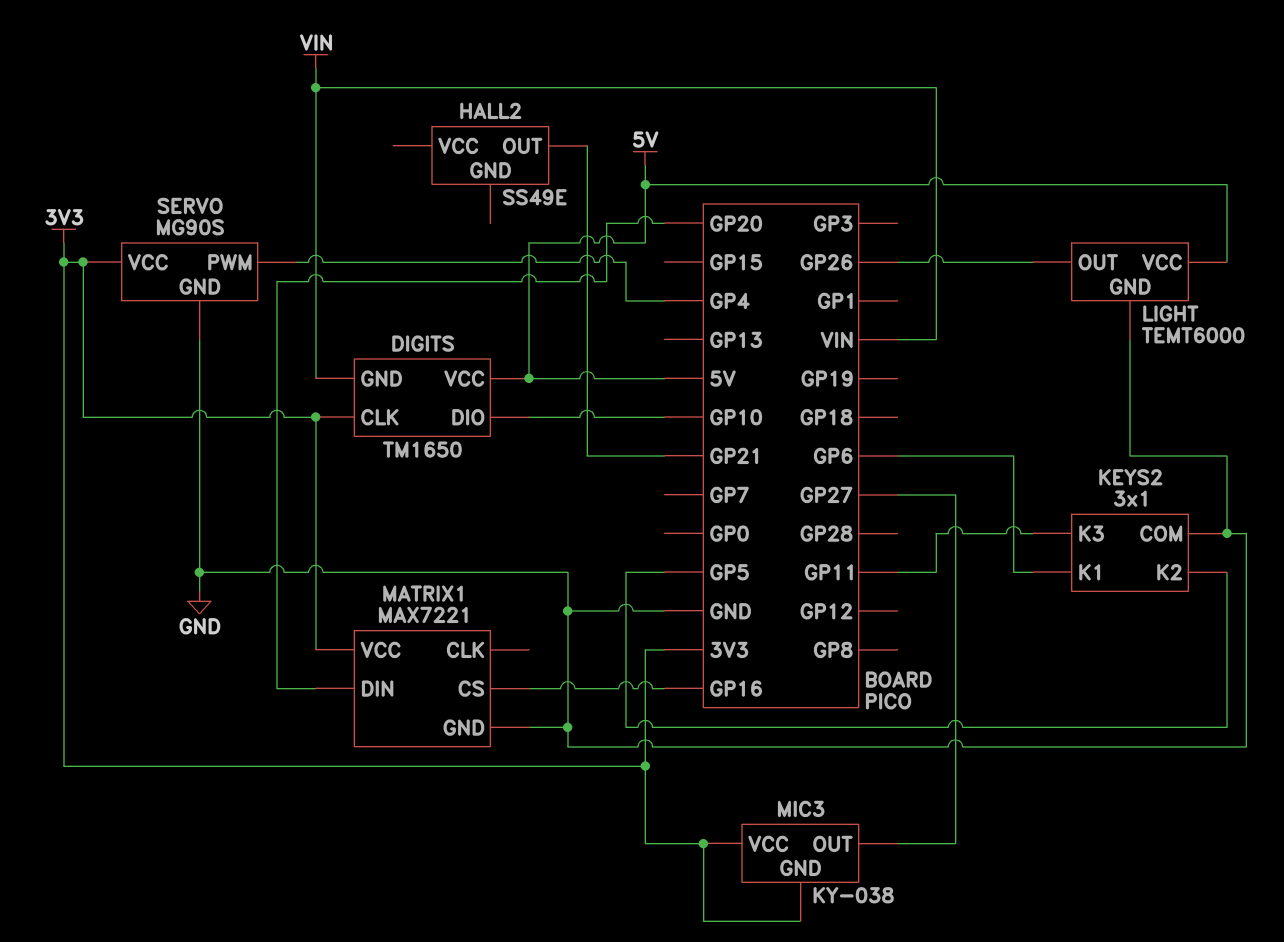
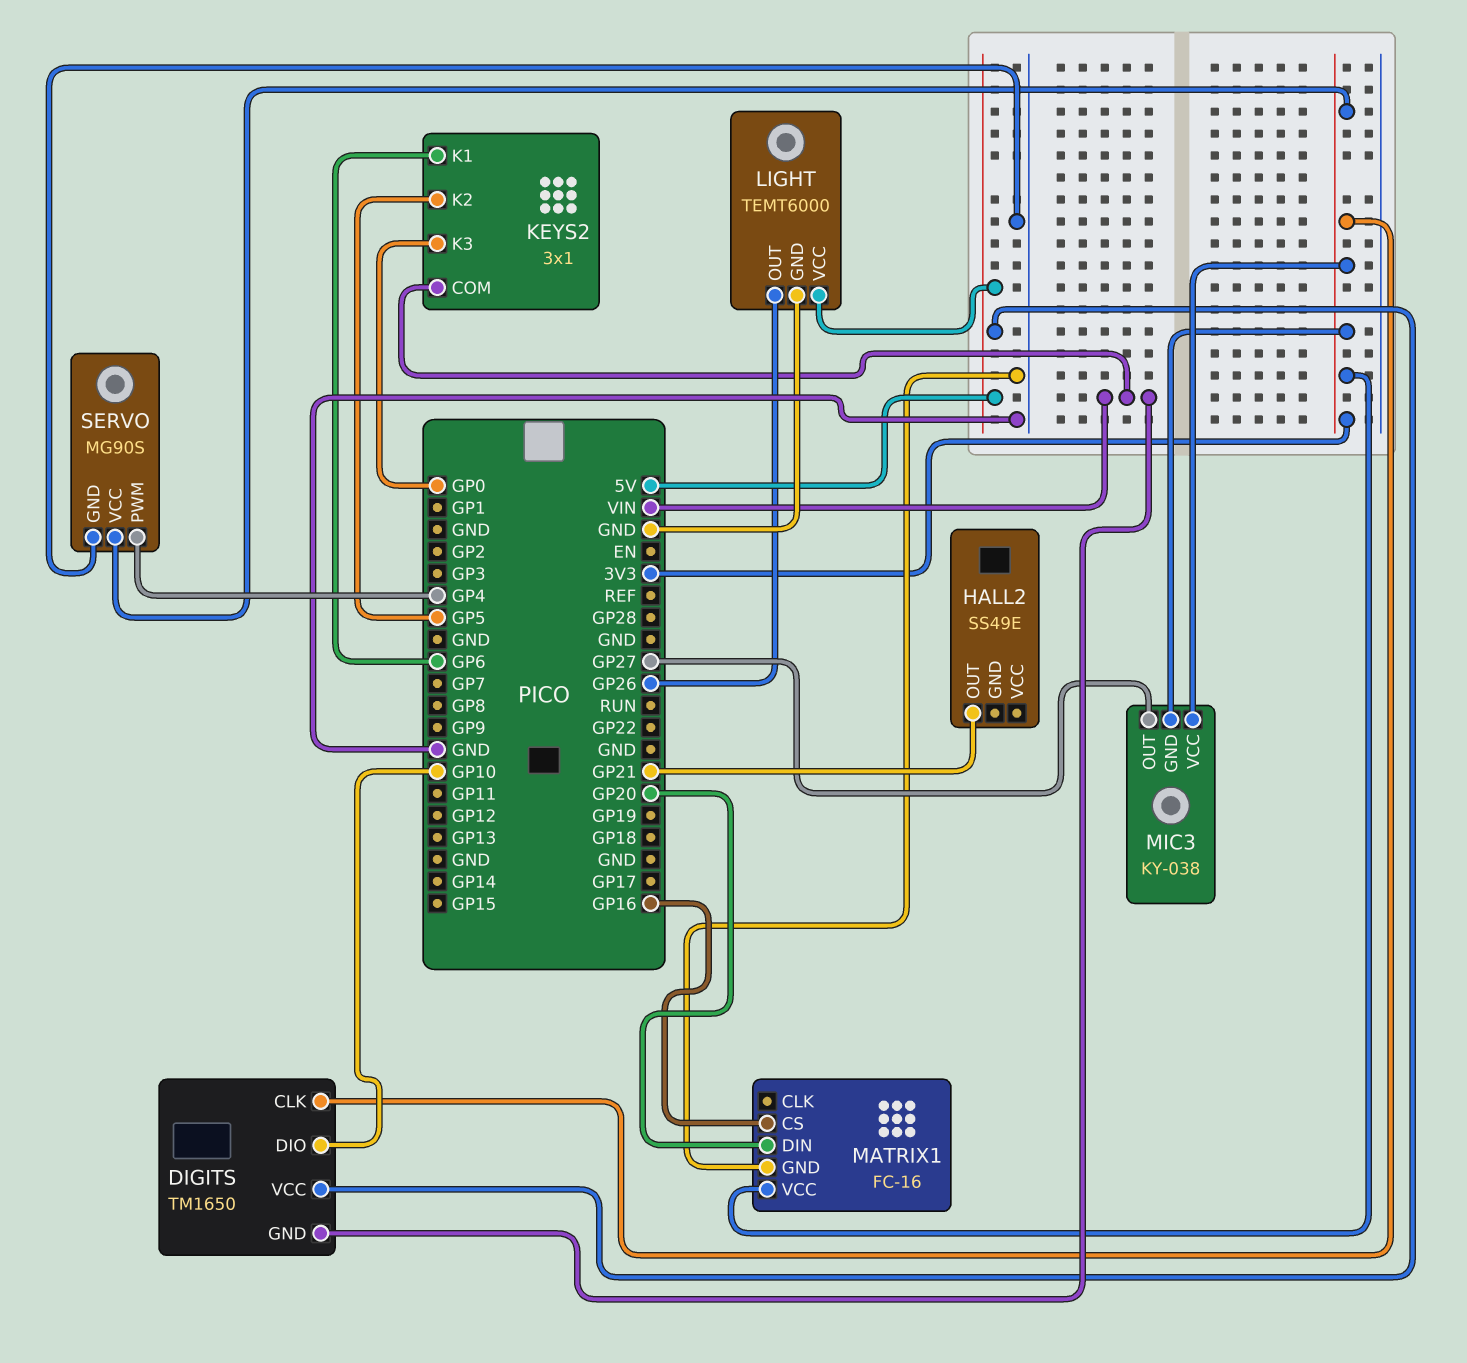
KEYS2 pin COM: GND -> VIN
KEYS2 pin K3: GP11 -> GP0
MATRIX1: MAX7221 -> FC-16

